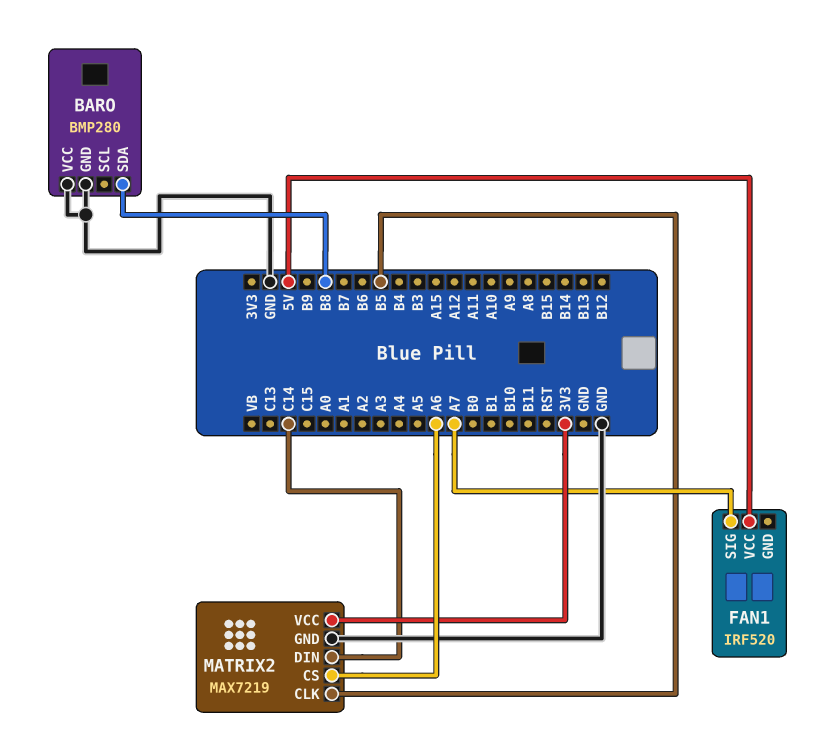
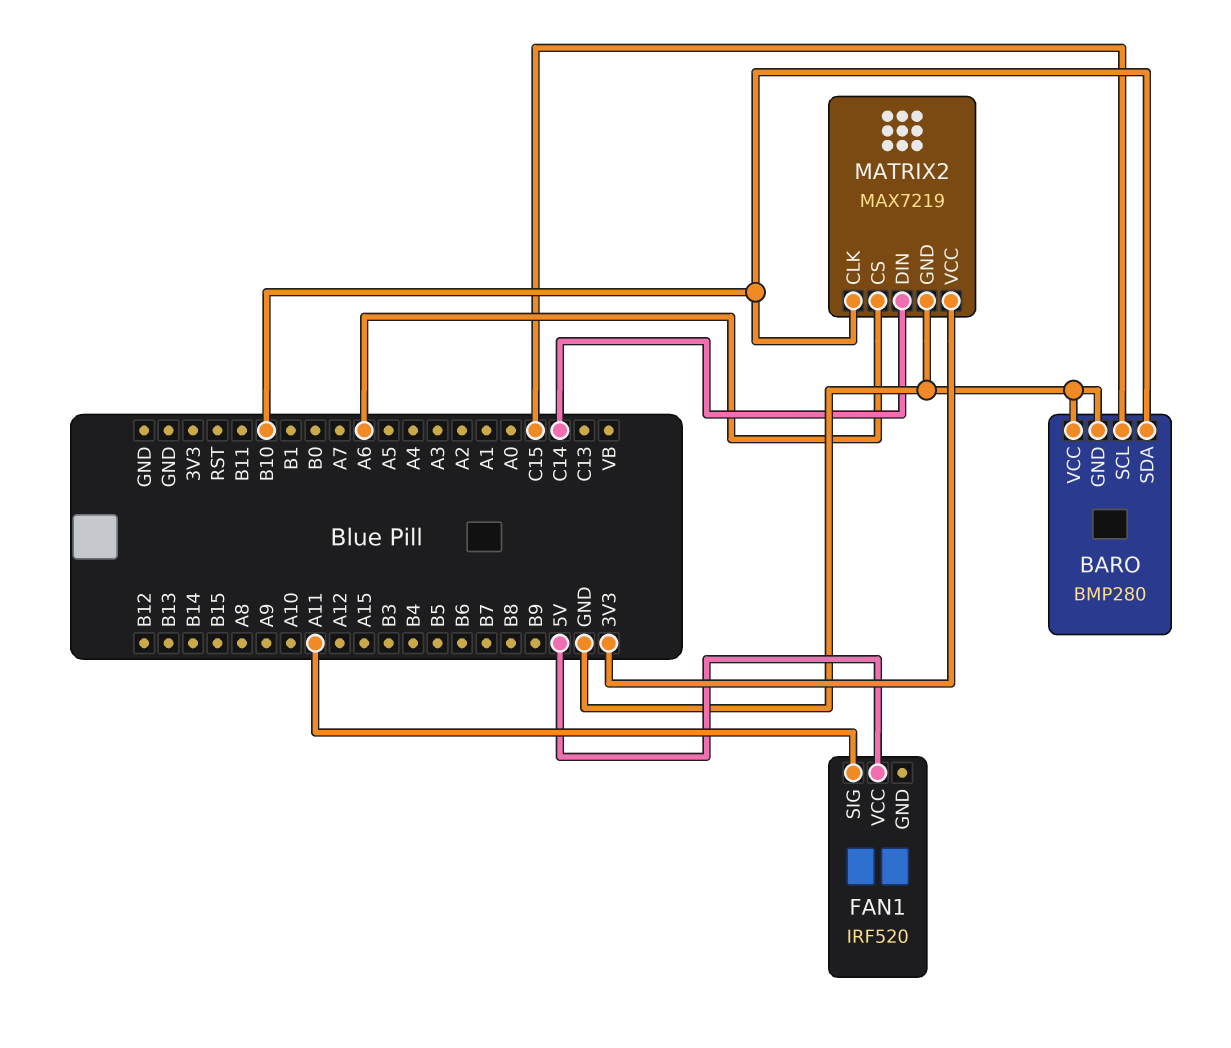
BARO pin SCL: none -> C15
BARO pin SDA: B8 -> B10
FAN1 pin SIG: A7 -> A11
MATRIX2 pin CLK: B5 -> B10

